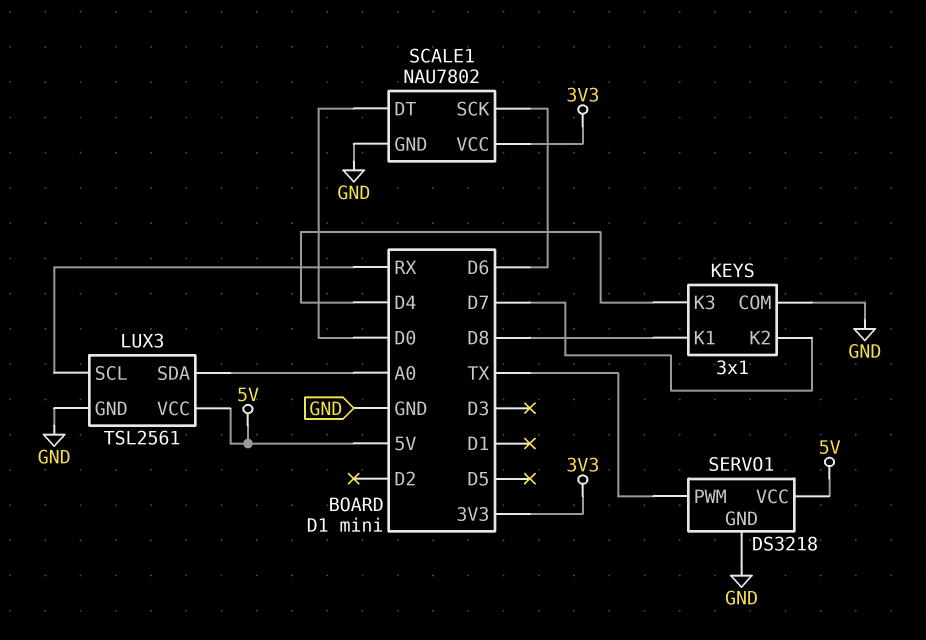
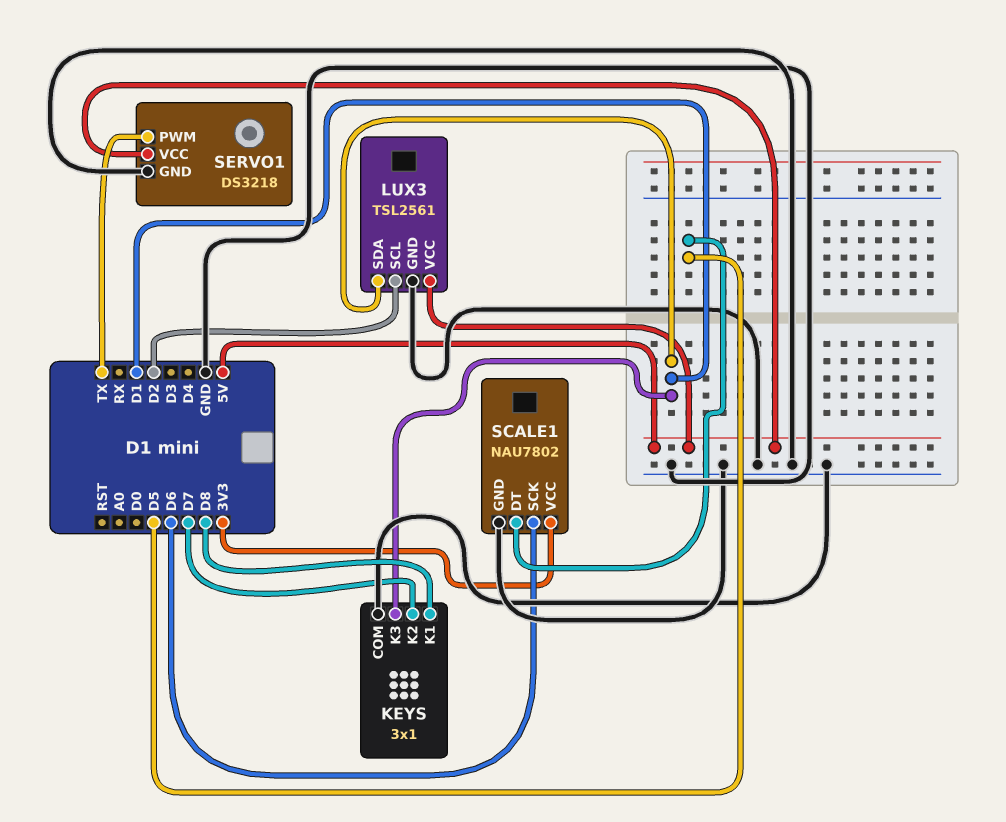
KEYS pin K3: D4 -> D1
LUX3 pin SCL: RX -> D2
LUX3 pin SDA: A0 -> D1
SCALE1 pin DT: D0 -> D5

